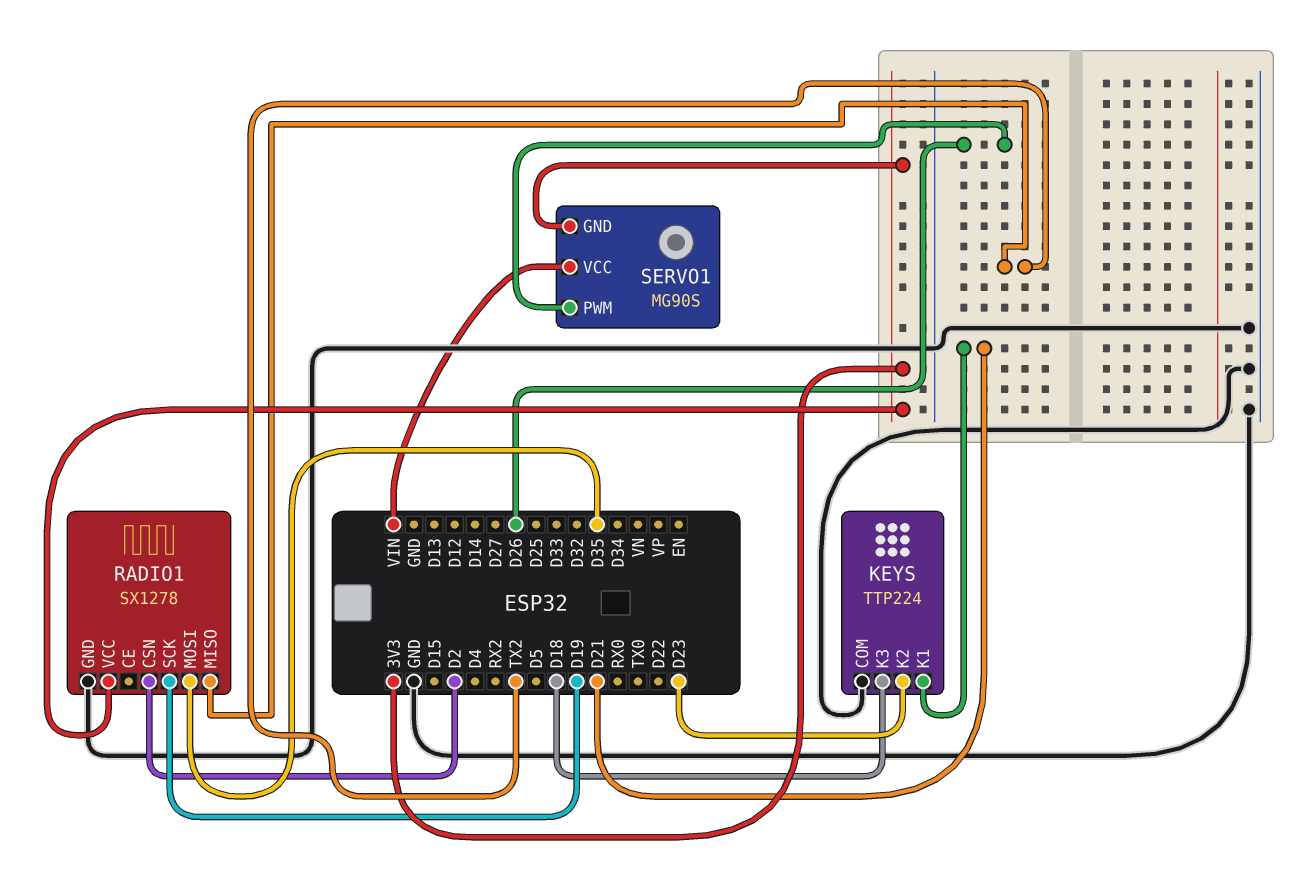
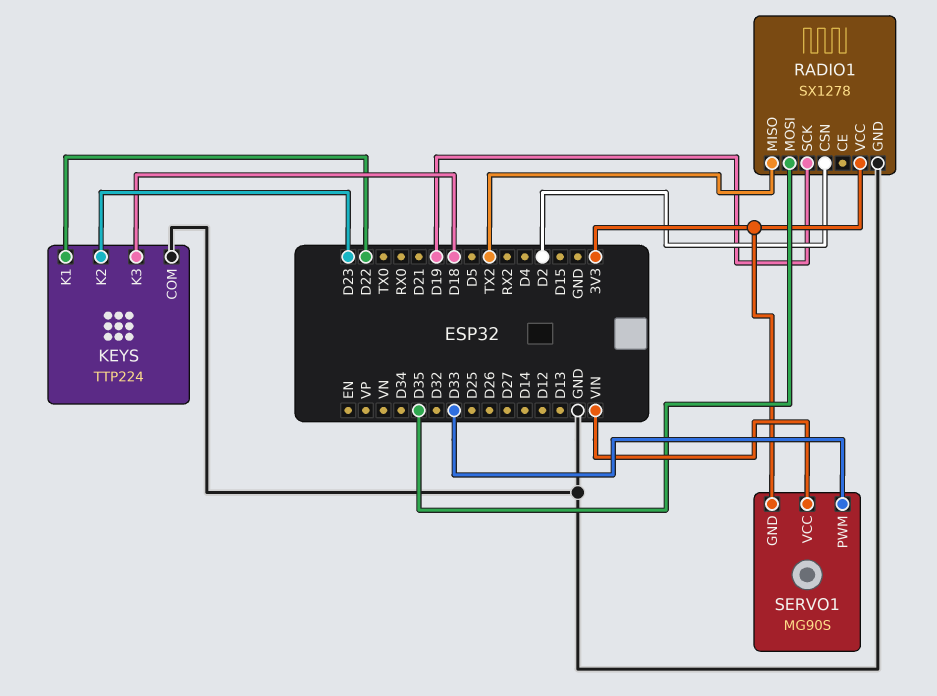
KEYS pin K1: D21 -> D22
SERVO1 pin PWM: D26 -> D33

